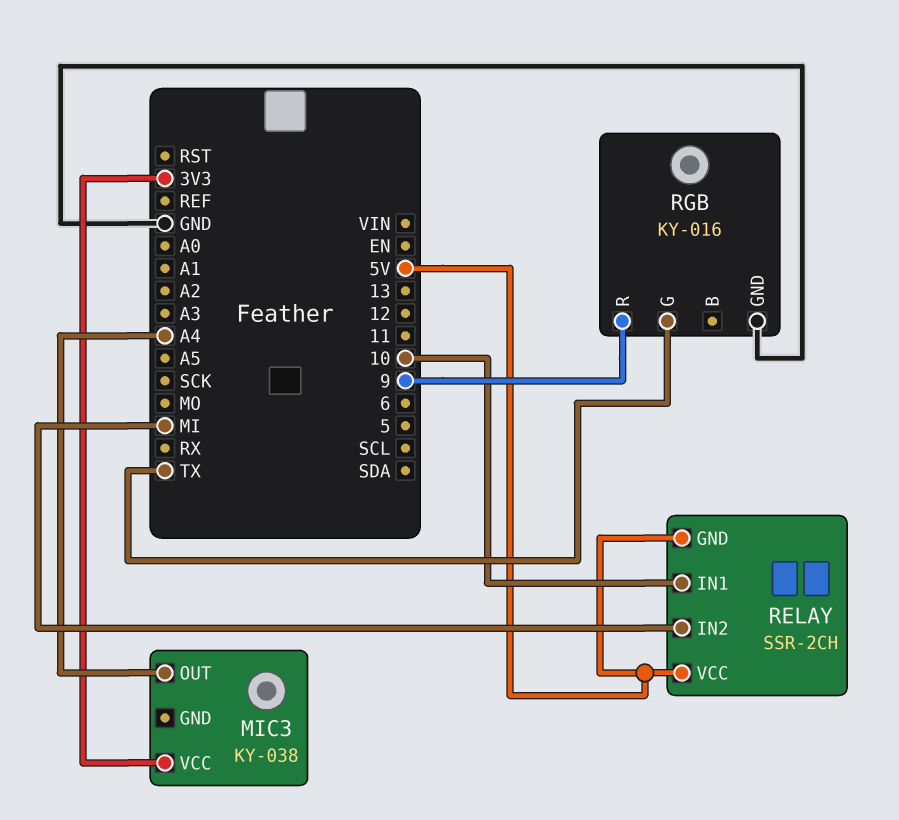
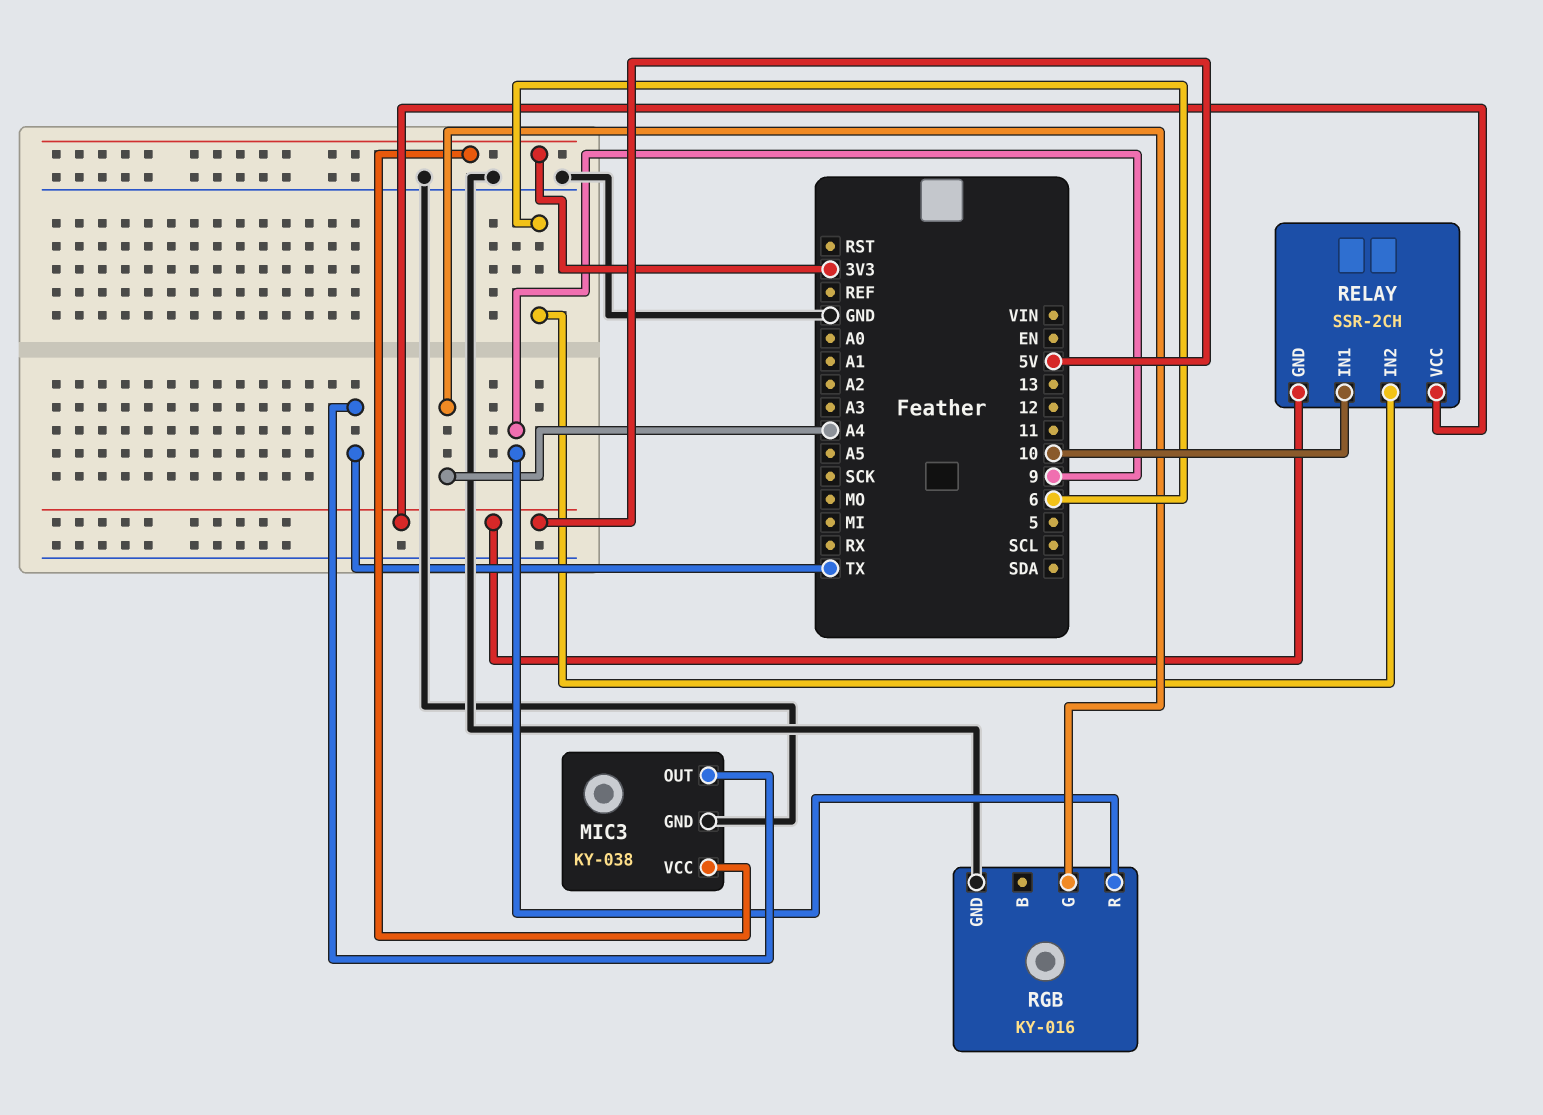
MIC3 pin GND: none -> GND
MIC3 pin OUT: A4 -> TX
RELAY pin IN2: MI -> 6
RGB pin G: TX -> A4

